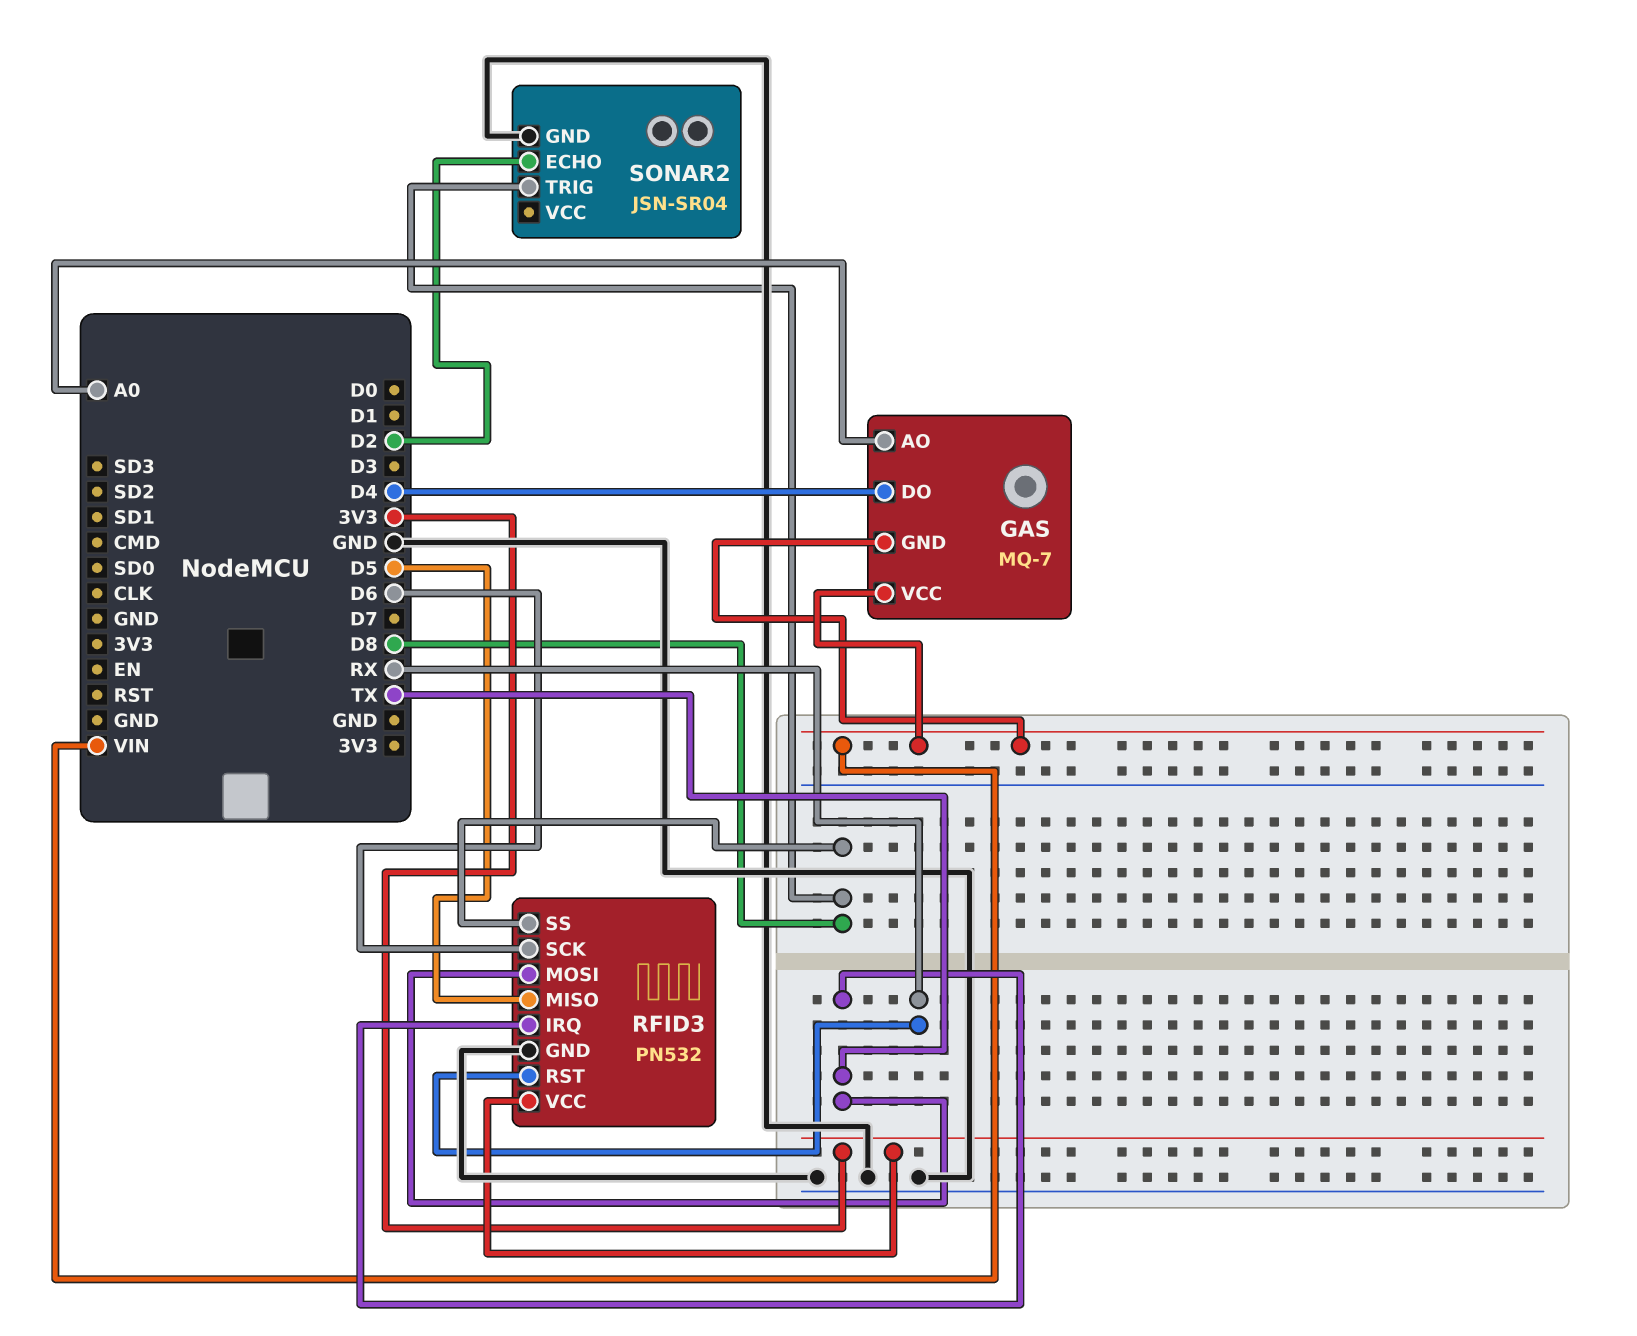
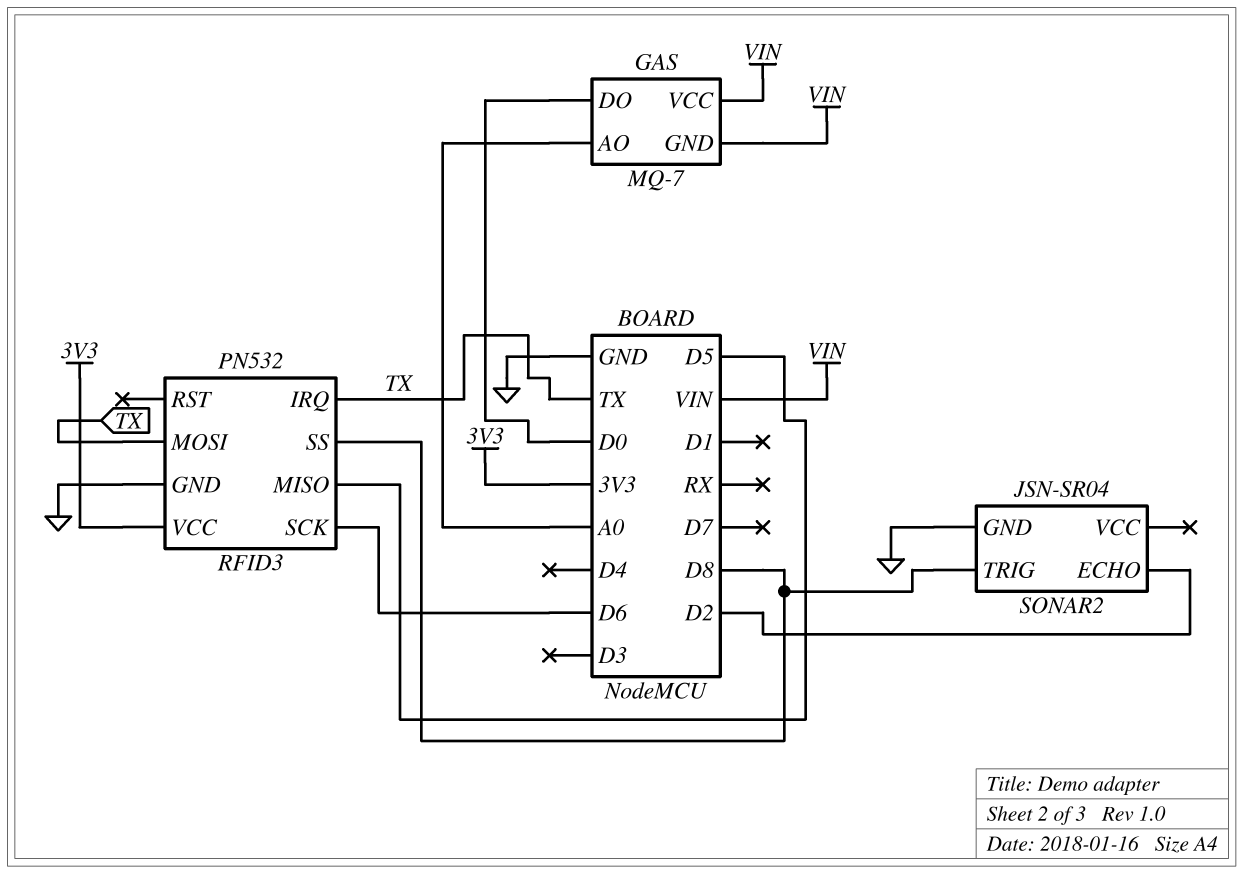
GAS pin DO: D4 -> D0
RFID3 pin RST: RX -> none

